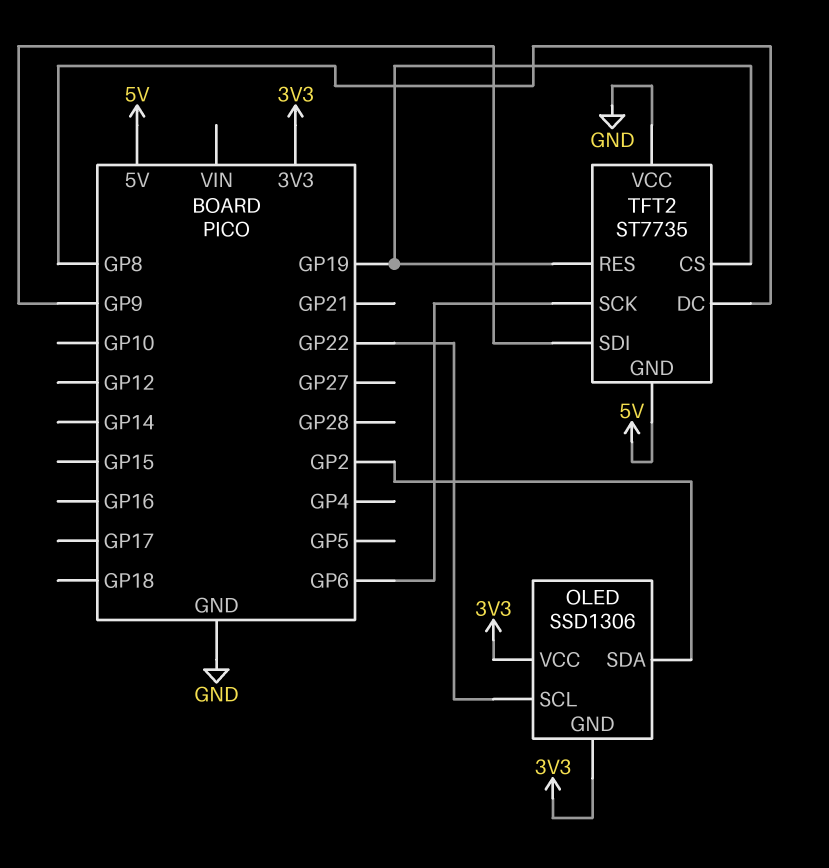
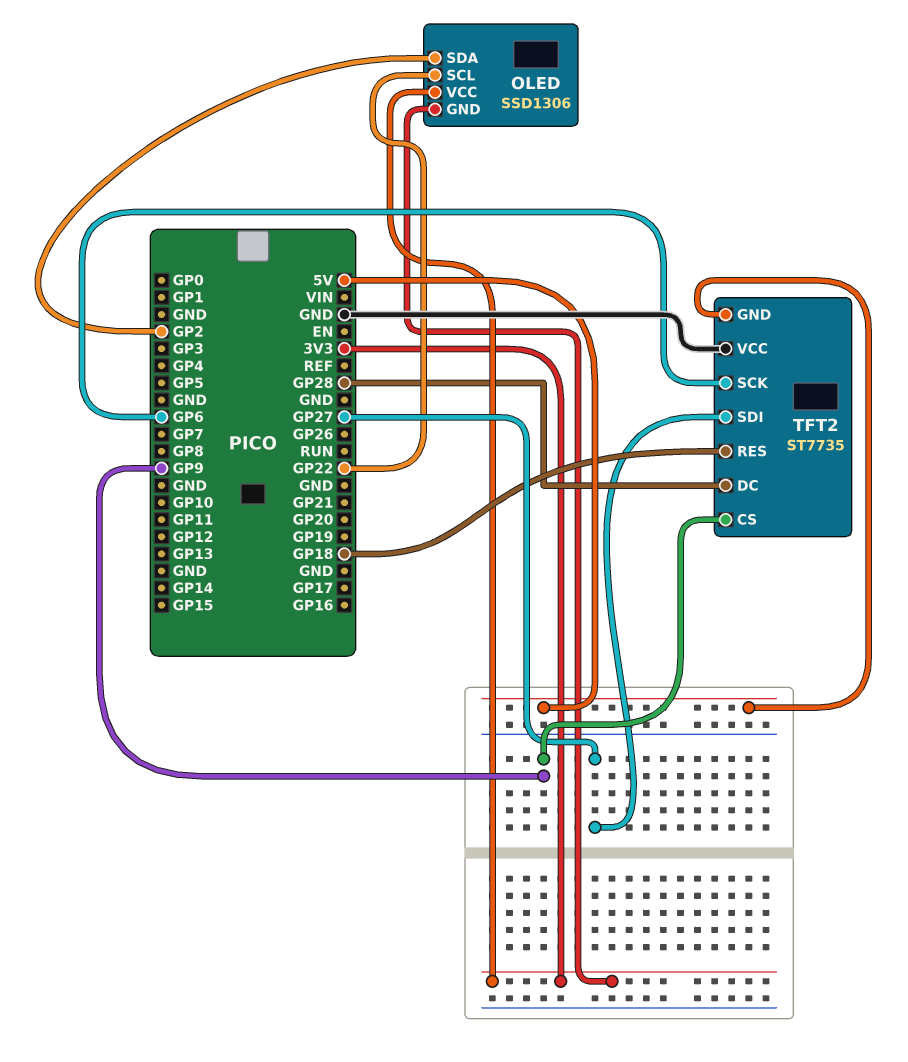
TFT2 pin CS: GP19 -> GP9
TFT2 pin DC: GP8 -> GP28
TFT2 pin RES: GP19 -> GP18
TFT2 pin SDI: GP9 -> GP27

